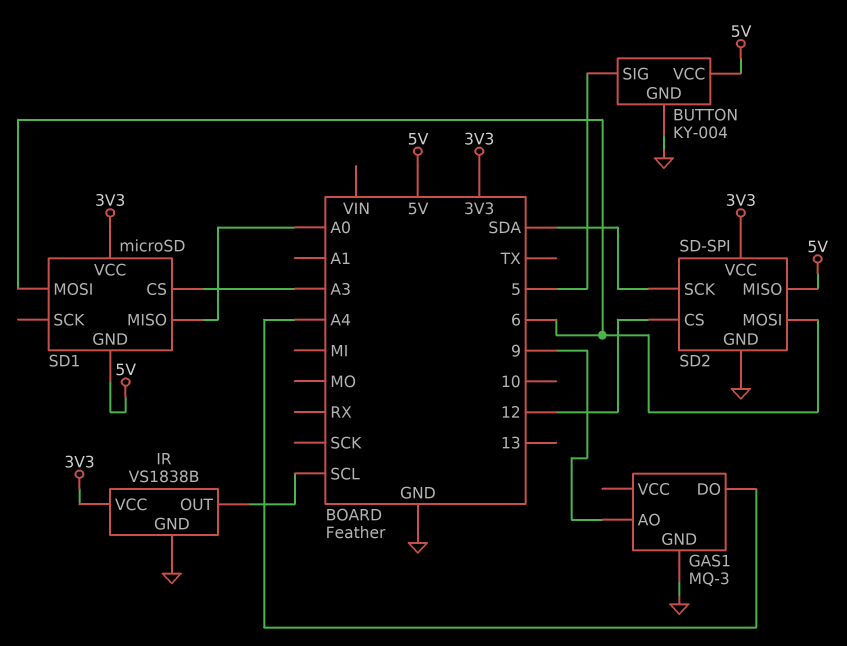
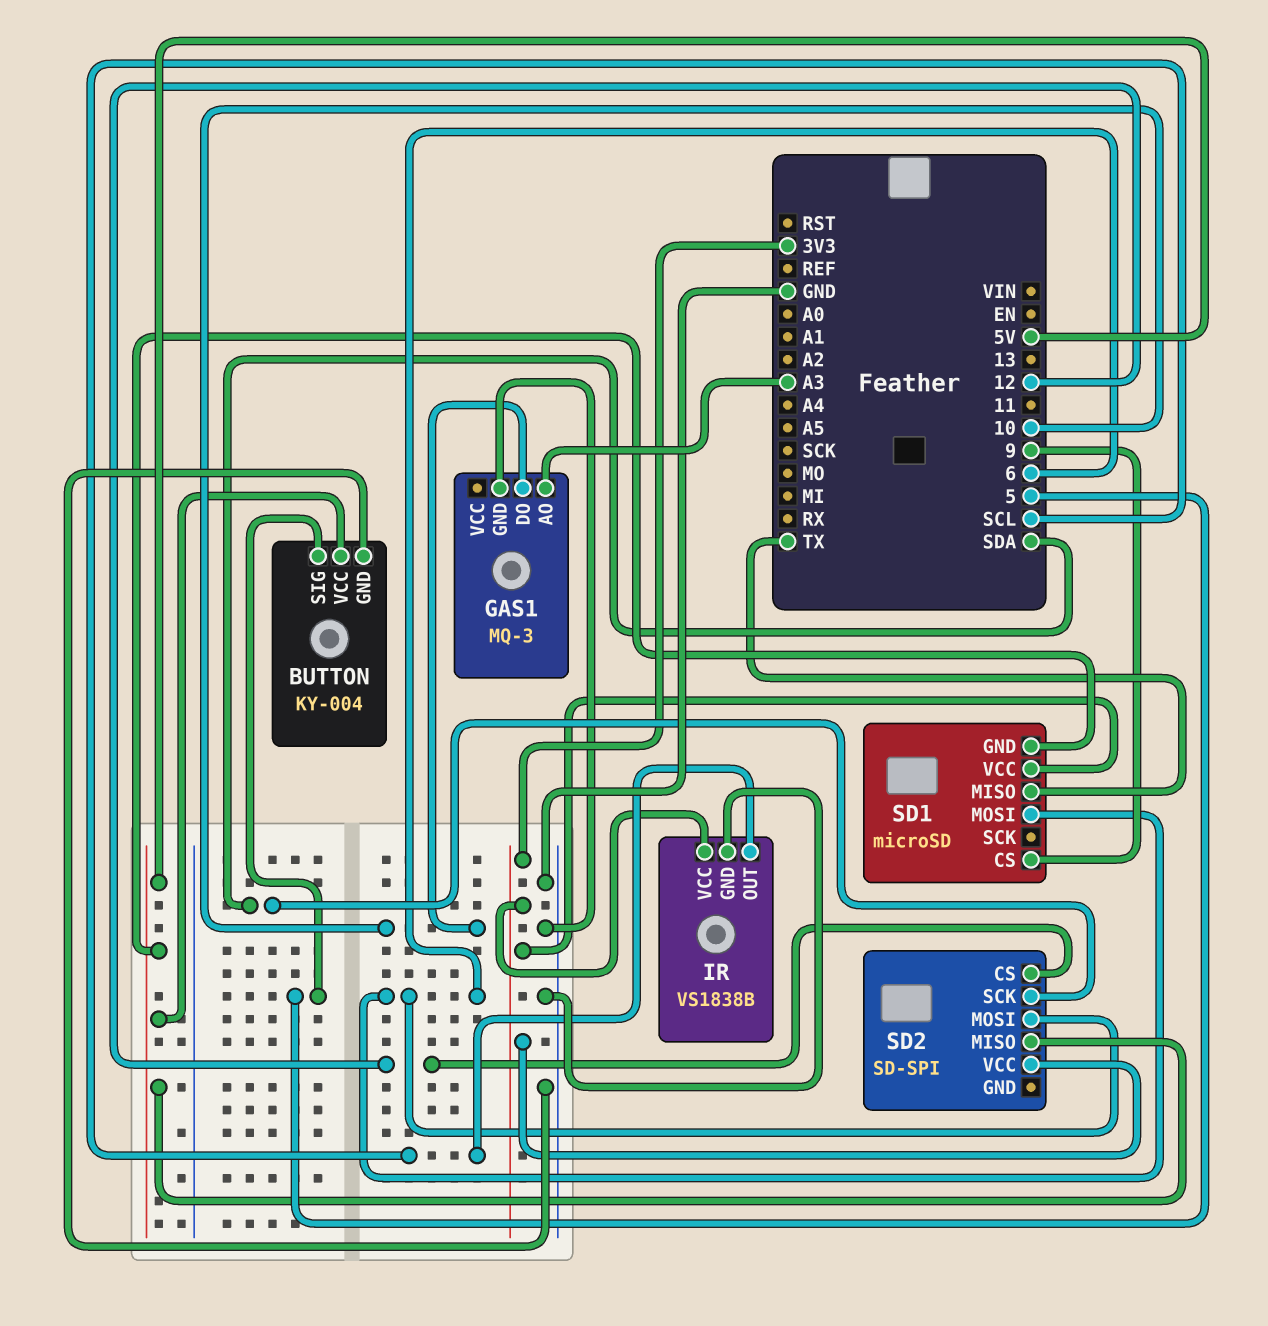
GAS1 pin AO: 9 -> A3
GAS1 pin DO: A4 -> 10
SD1 pin CS: A3 -> 9
SD1 pin MISO: A0 -> TX
SD2 pin GND: GND -> none

